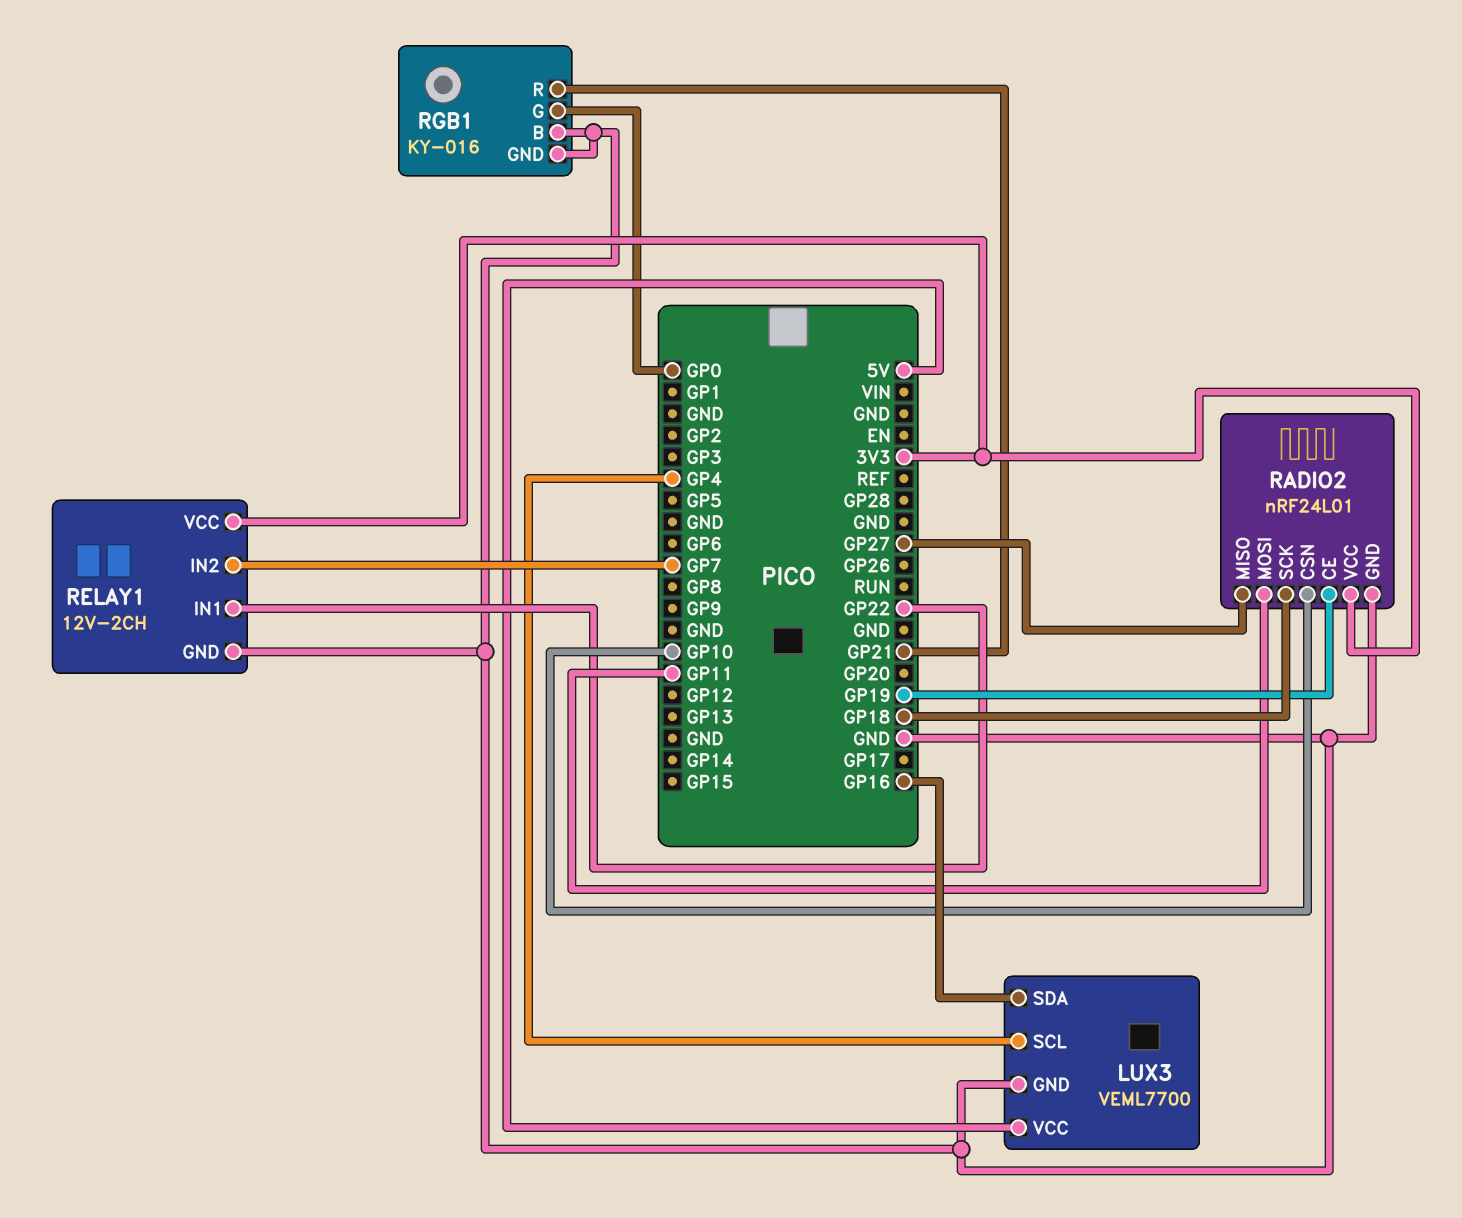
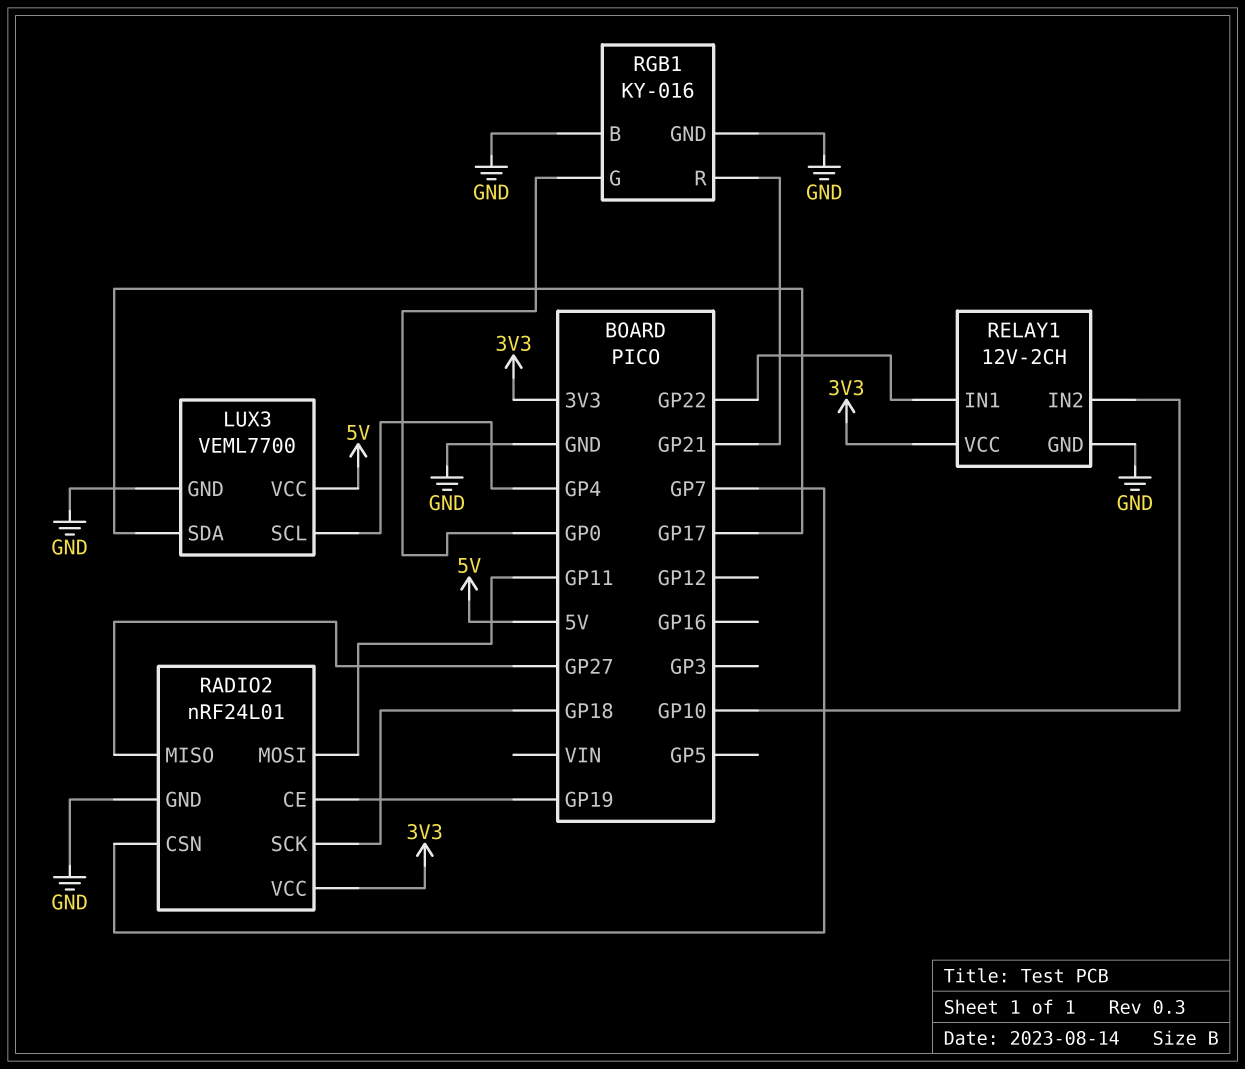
LUX3 pin SDA: GP16 -> GP17
RADIO2 pin CSN: GP10 -> GP7
RELAY1 pin IN2: GP7 -> GP10

